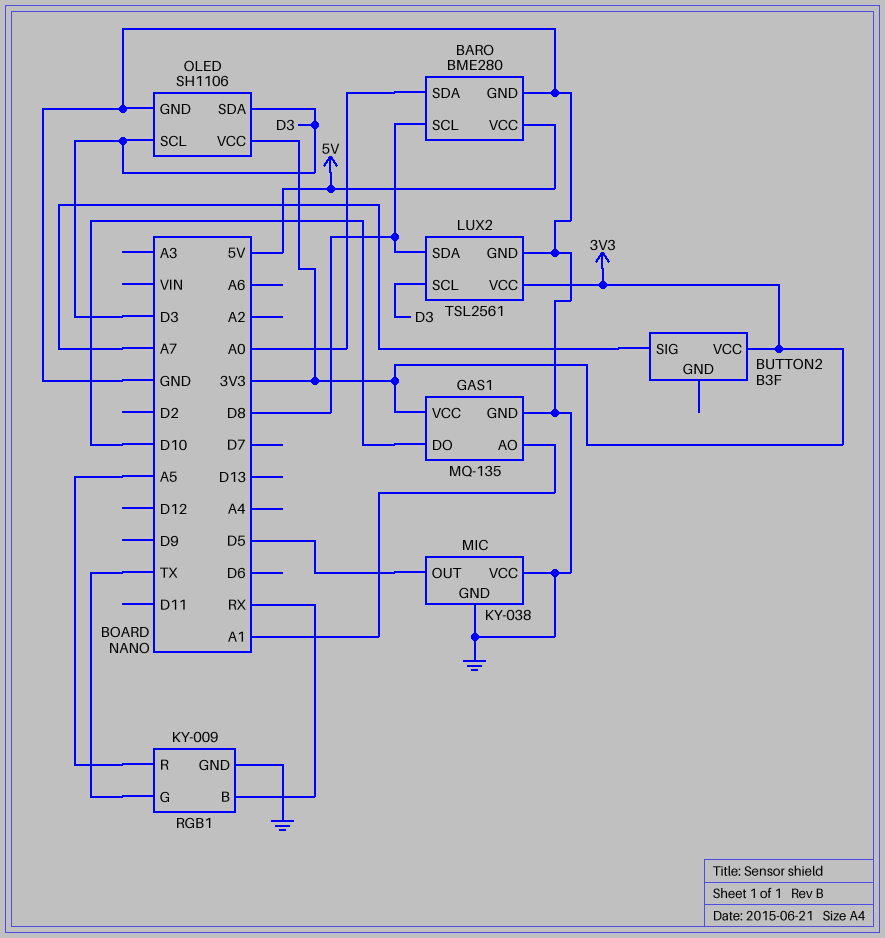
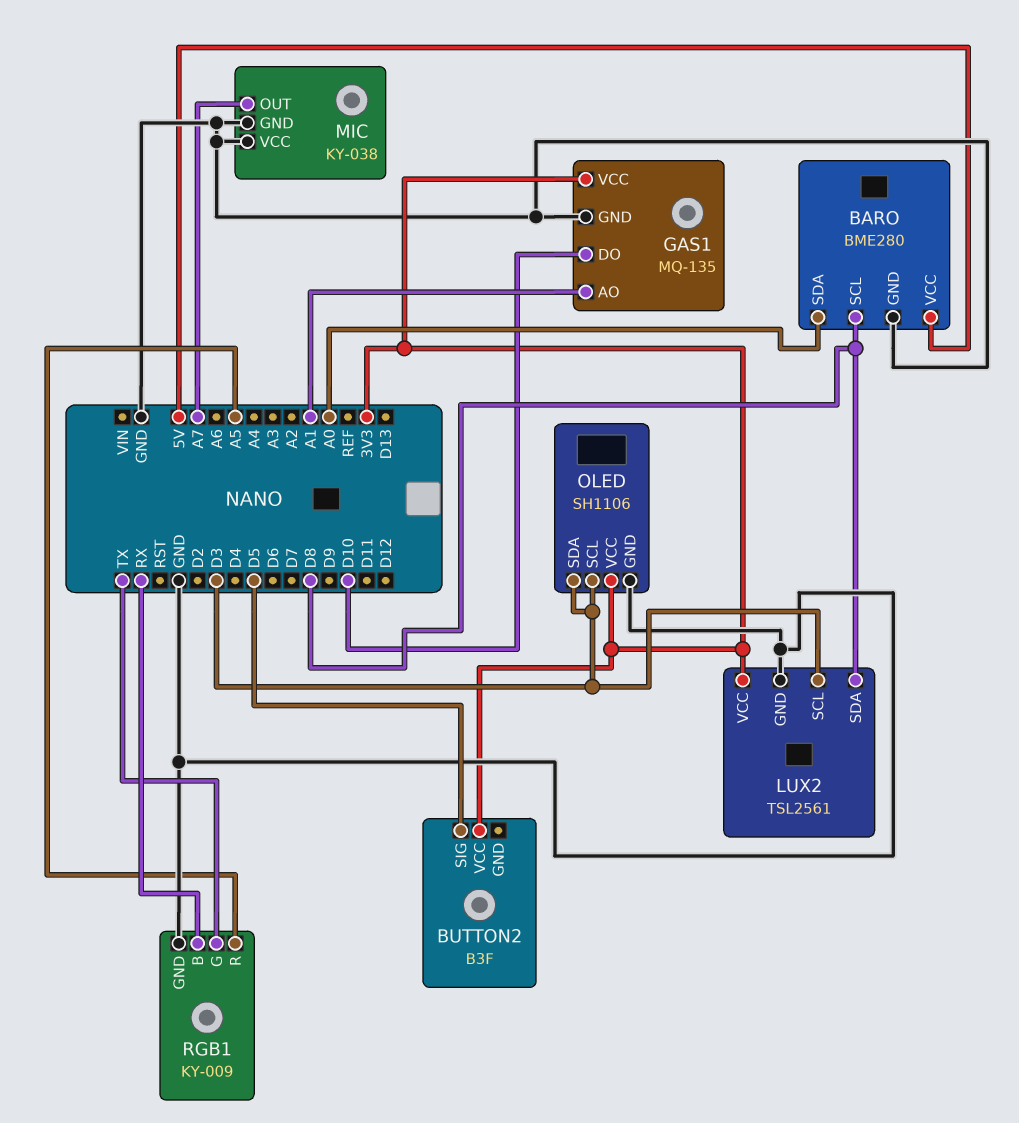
BUTTON2 pin SIG: A7 -> D5
MIC pin OUT: D5 -> A7

